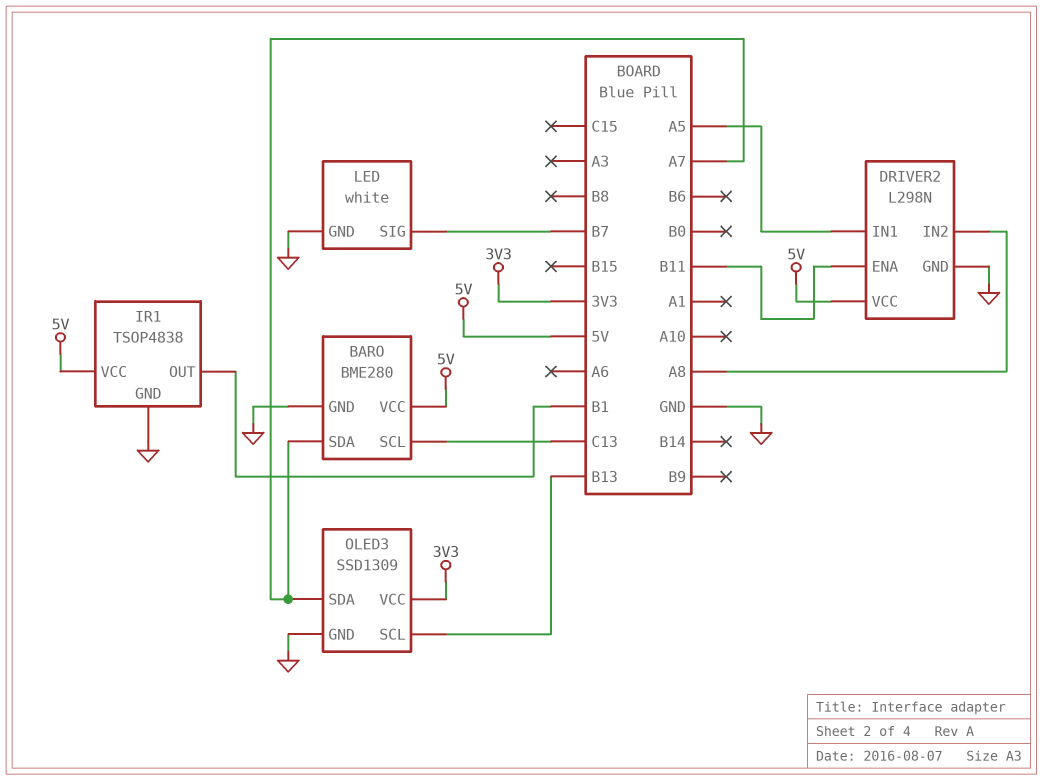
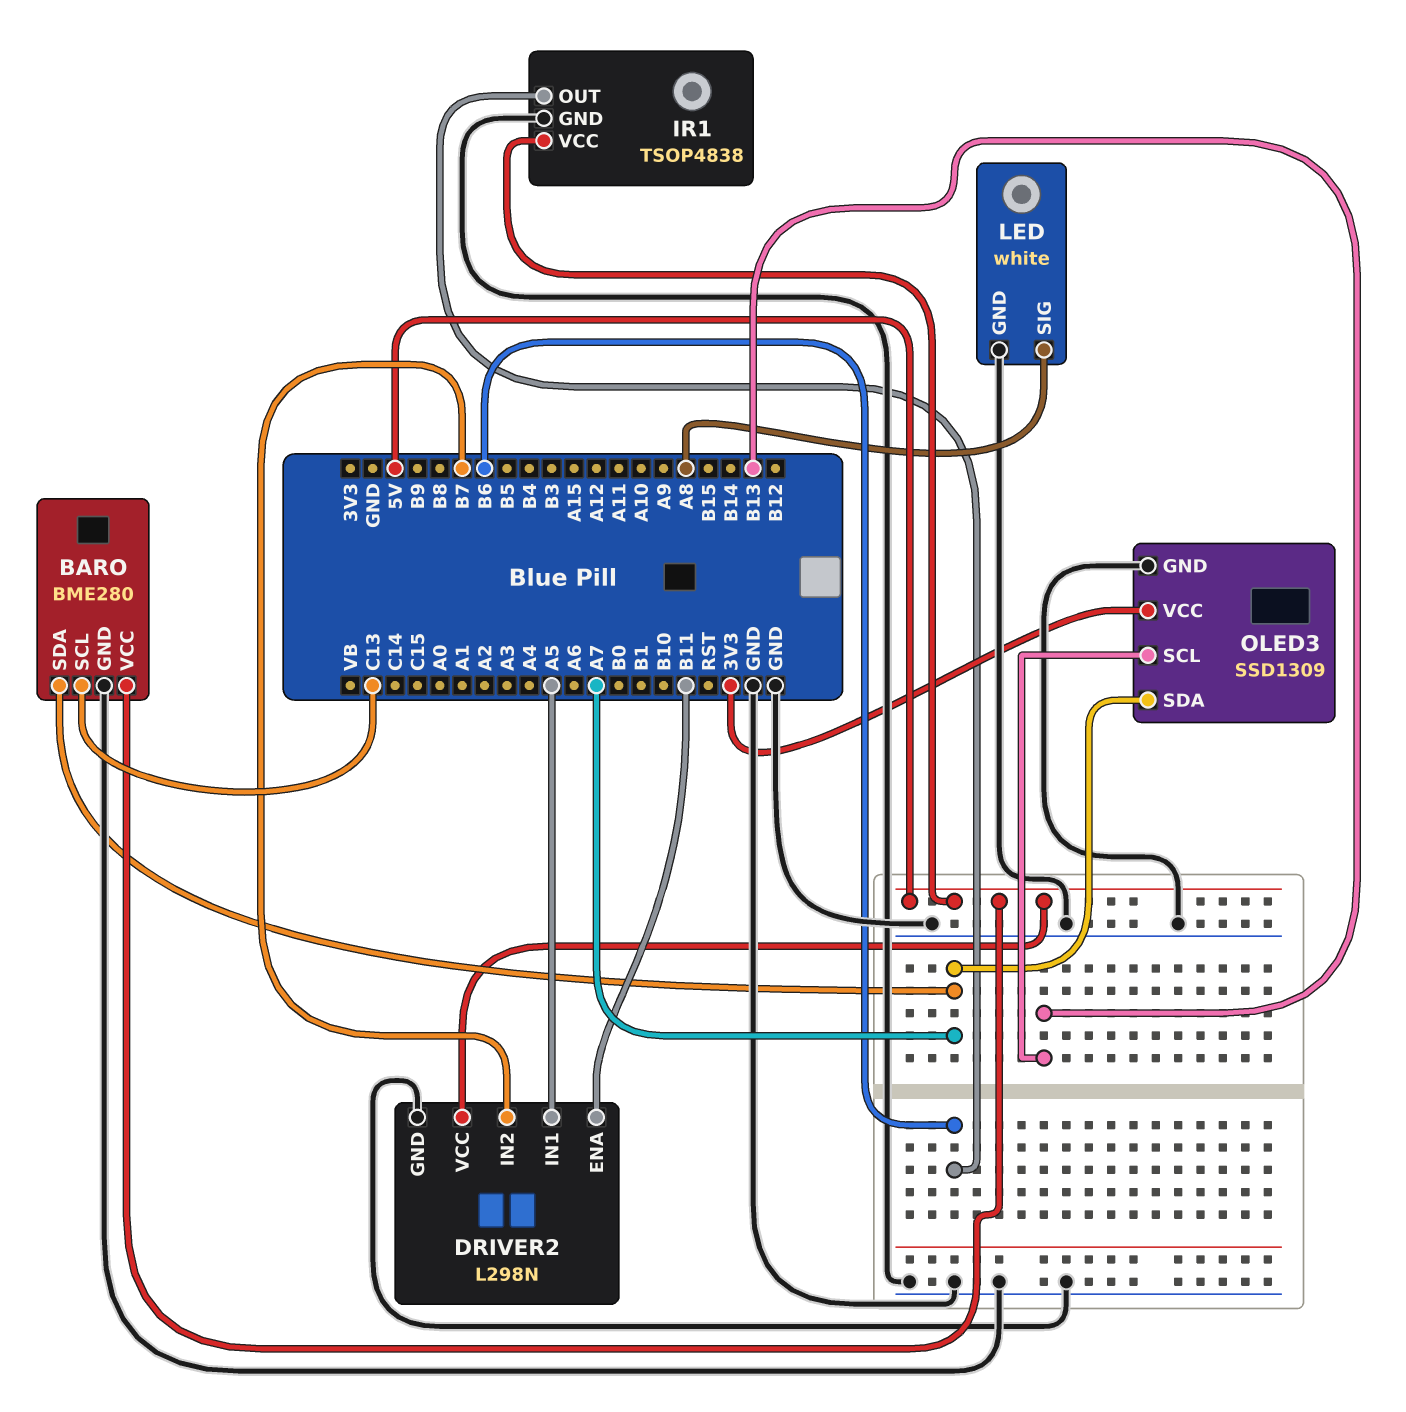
DRIVER2 pin IN2: A8 -> B7
IR1 pin OUT: B1 -> B6
LED pin SIG: B7 -> A8

